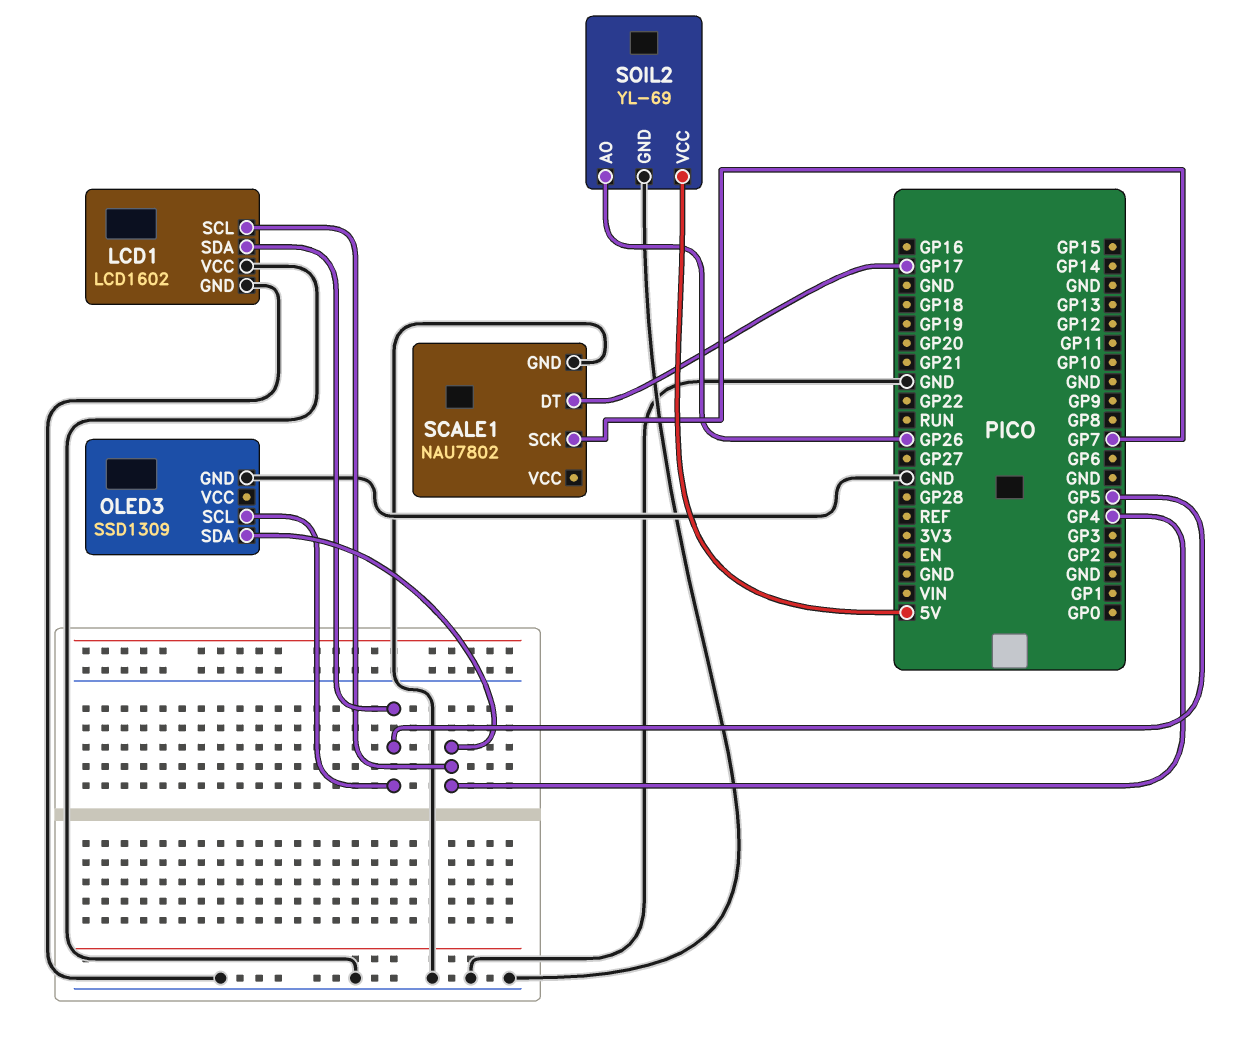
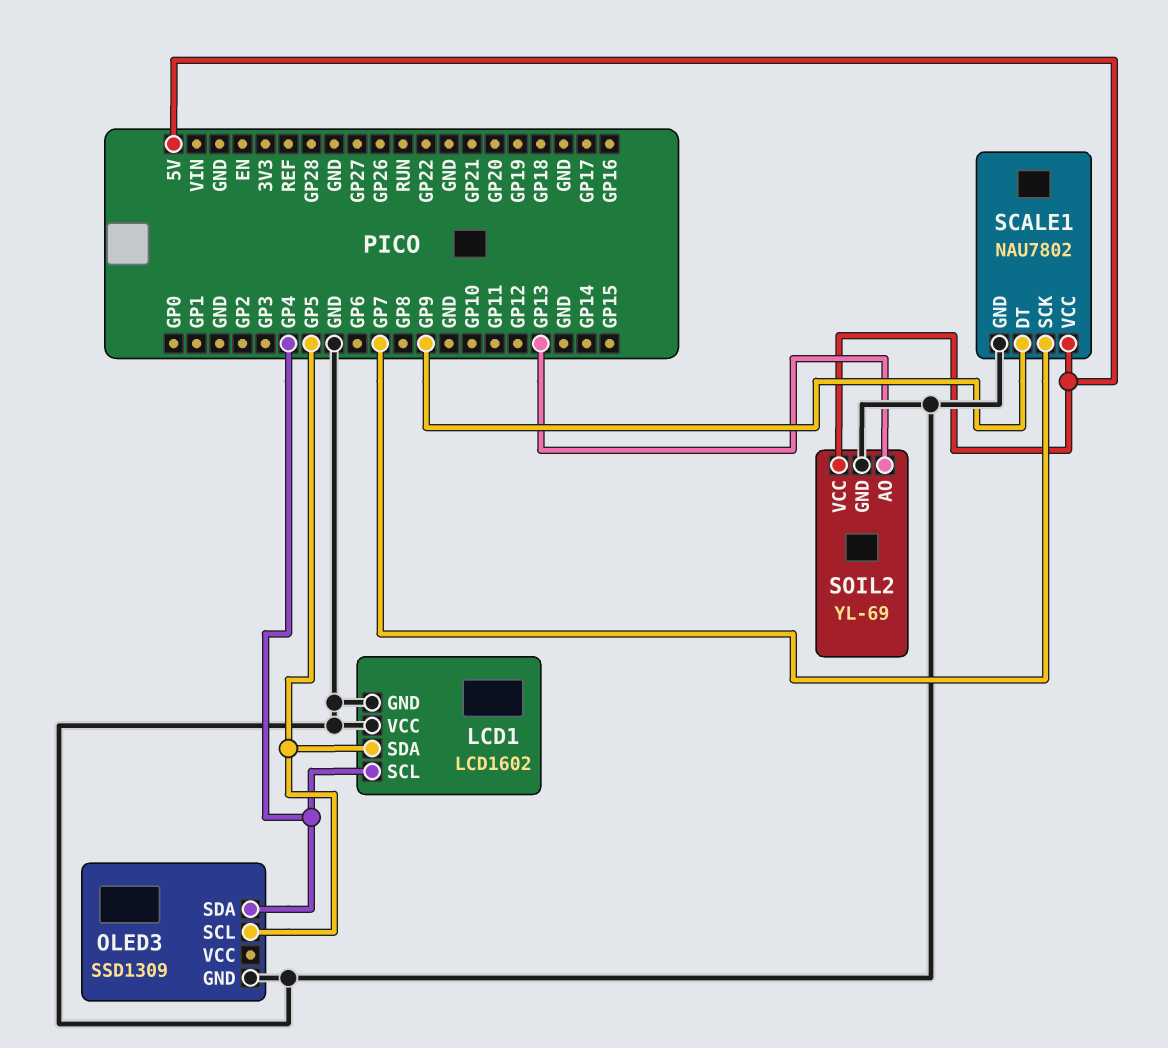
SCALE1 pin DT: GP17 -> GP9
SCALE1 pin VCC: none -> 5V
SOIL2 pin AO: GP26 -> GP13

